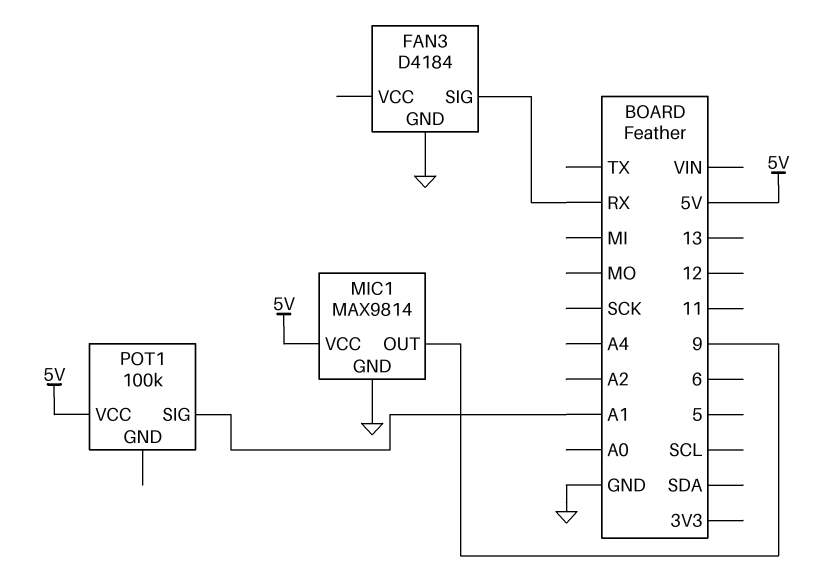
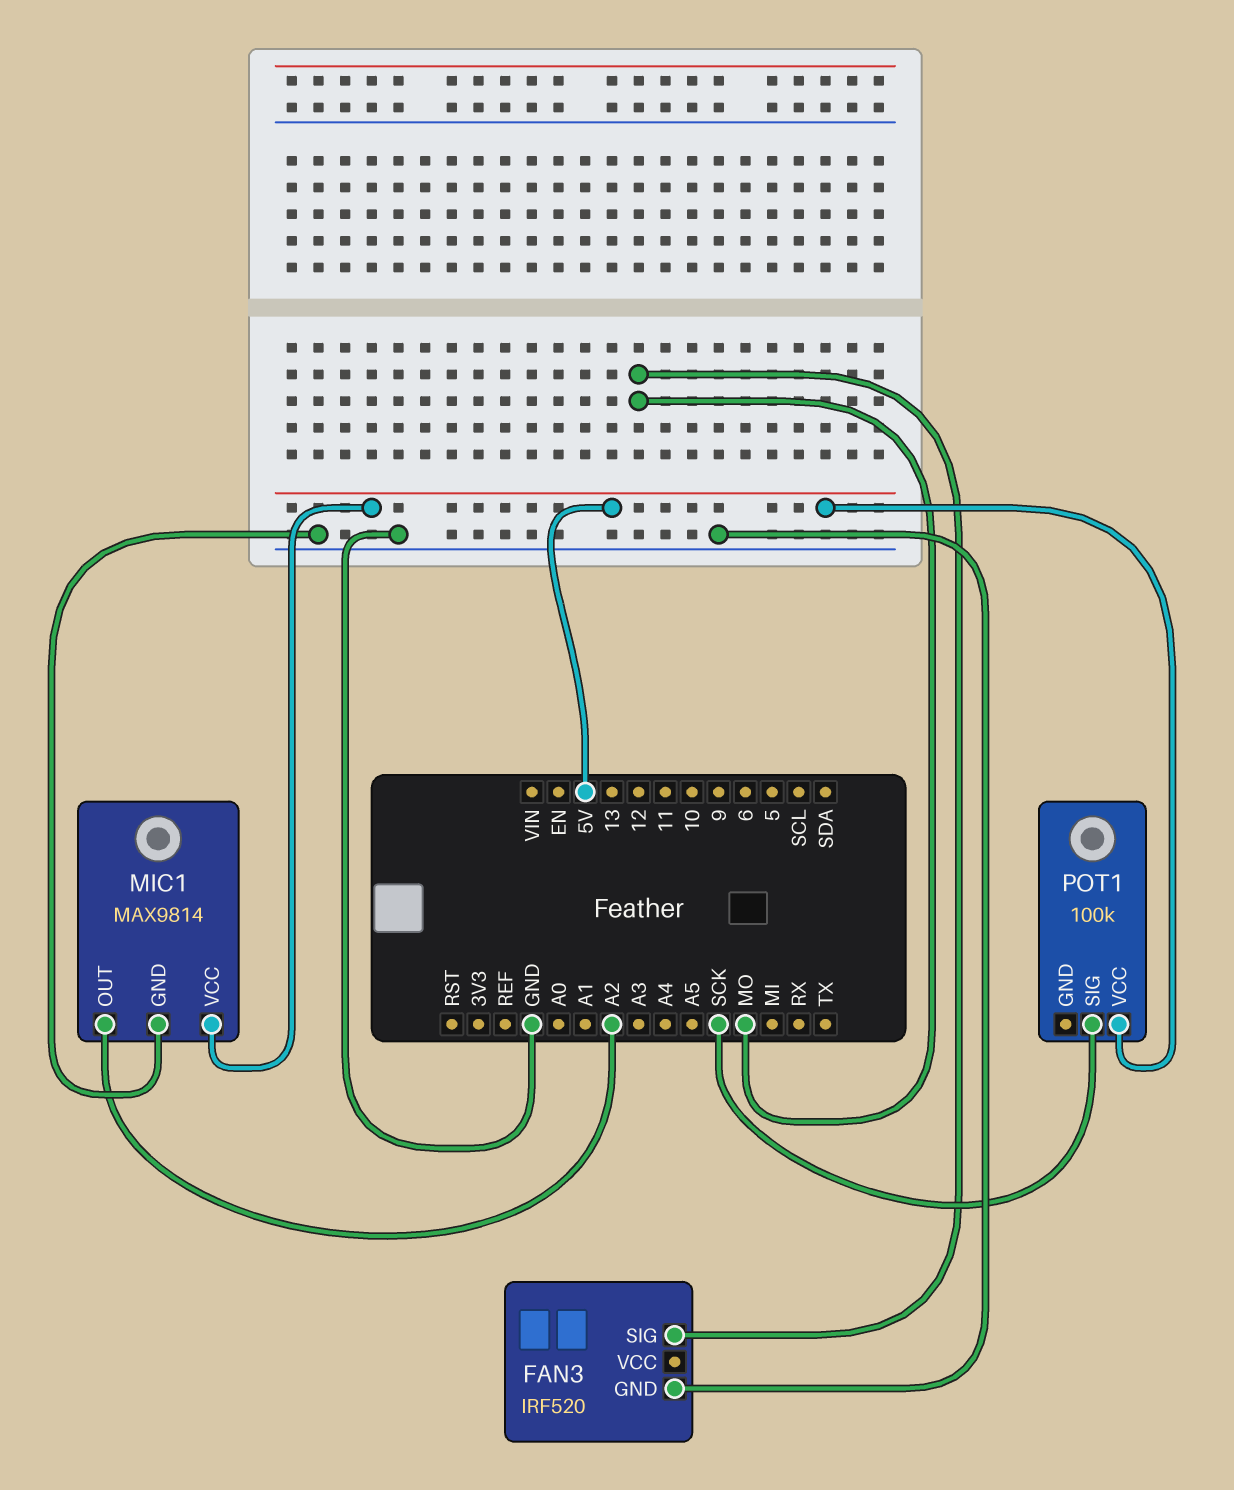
FAN3: D4184 -> IRF520
FAN3 pin SIG: RX -> MO
MIC1 pin OUT: 9 -> A2
POT1 pin SIG: A1 -> SCK

